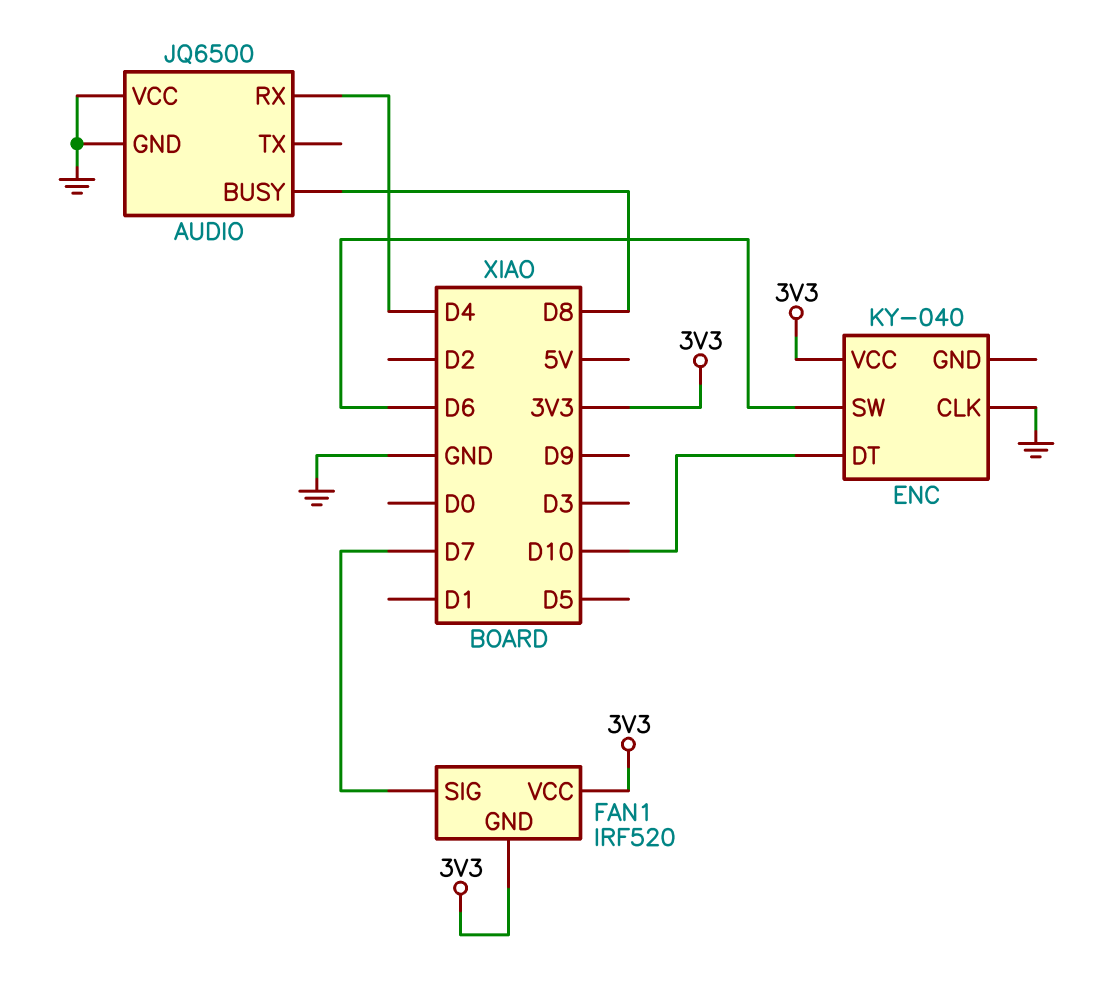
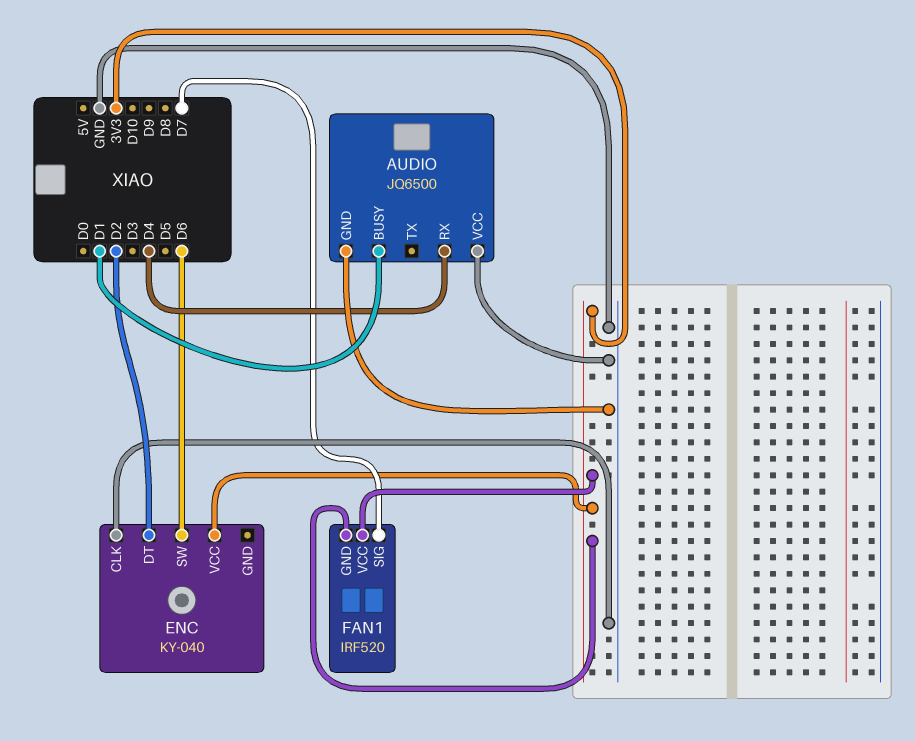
AUDIO pin BUSY: D8 -> D1
ENC pin DT: D10 -> D2

